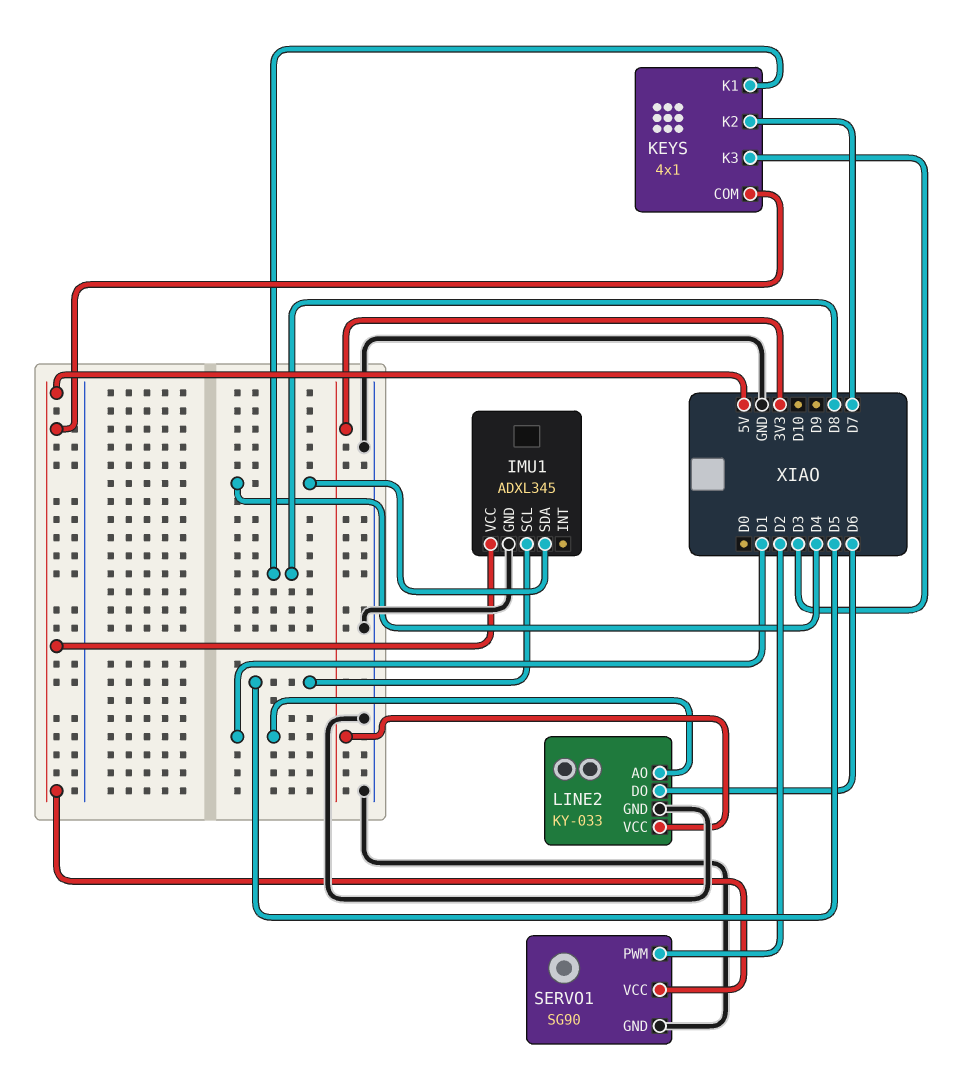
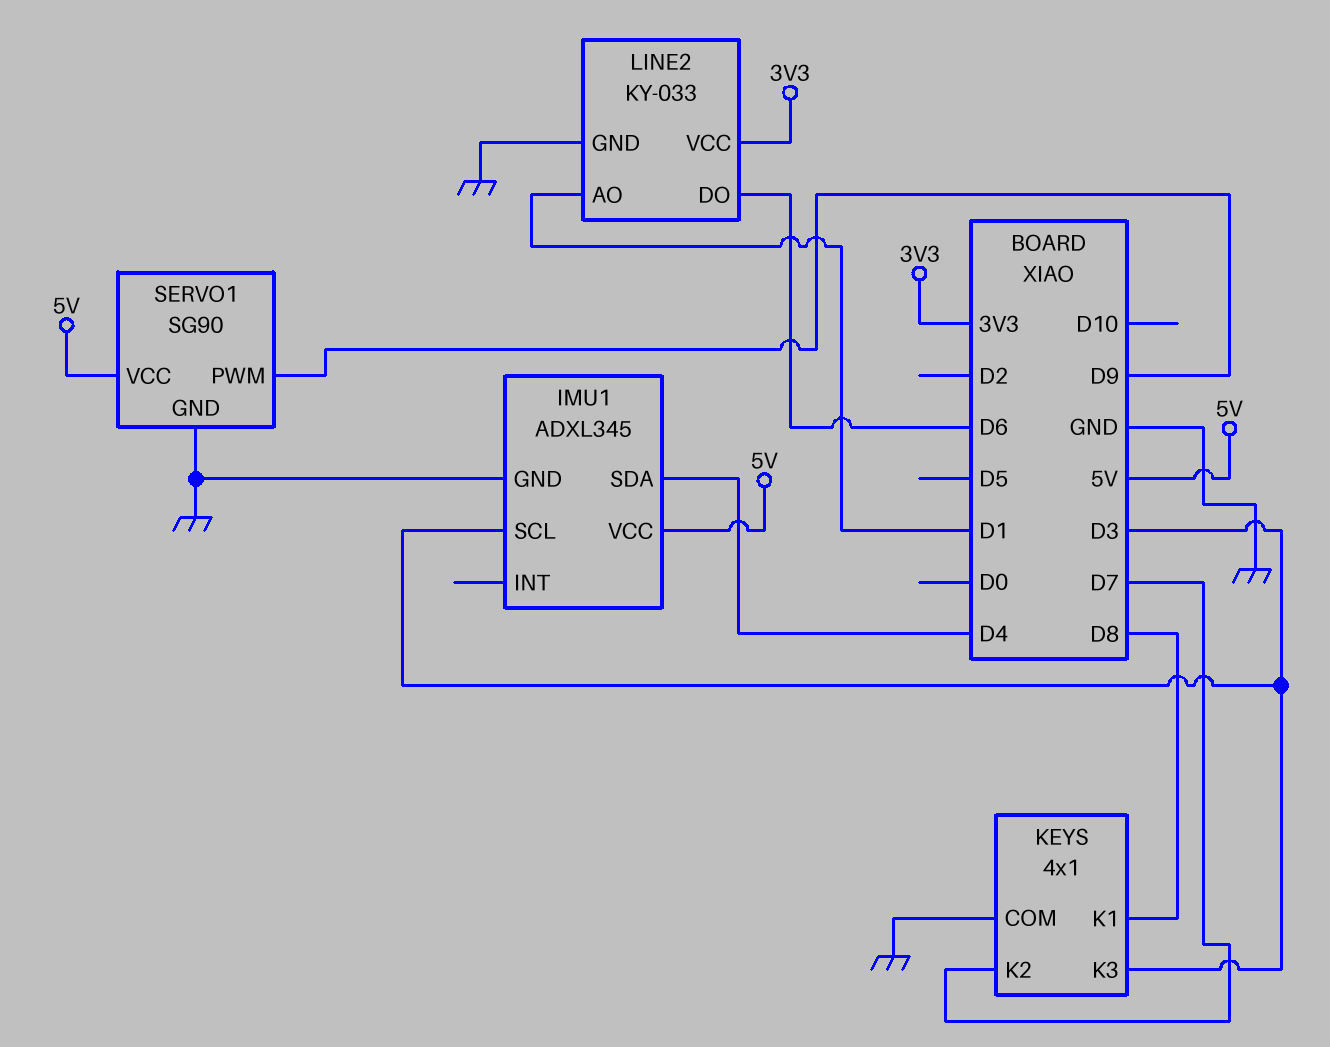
IMU1 pin SCL: D5 -> D3
KEYS pin COM: 5V -> GND
SERVO1 pin PWM: D2 -> D9

